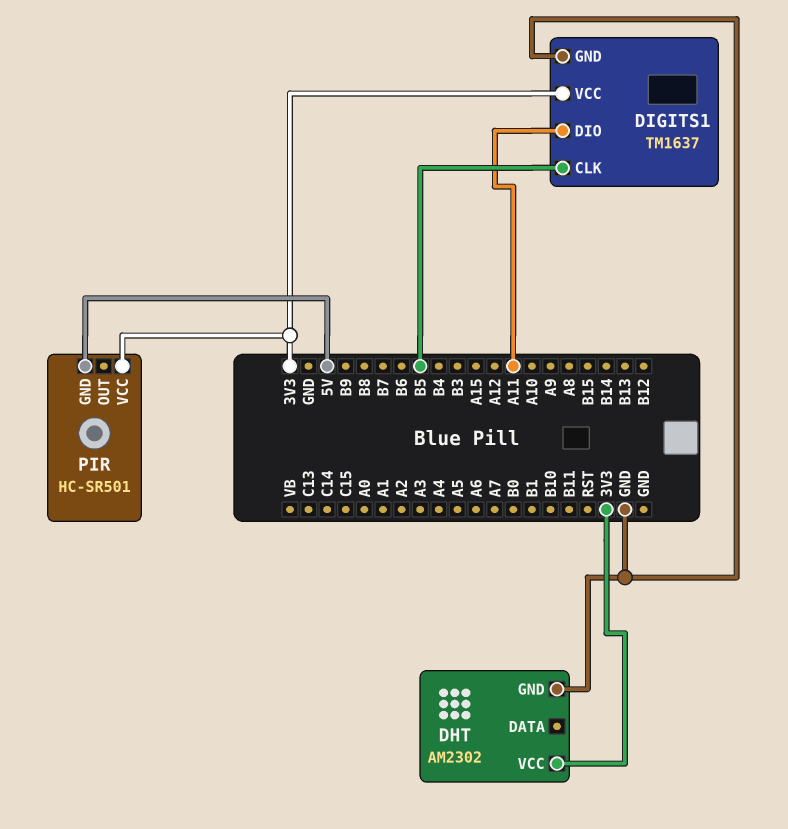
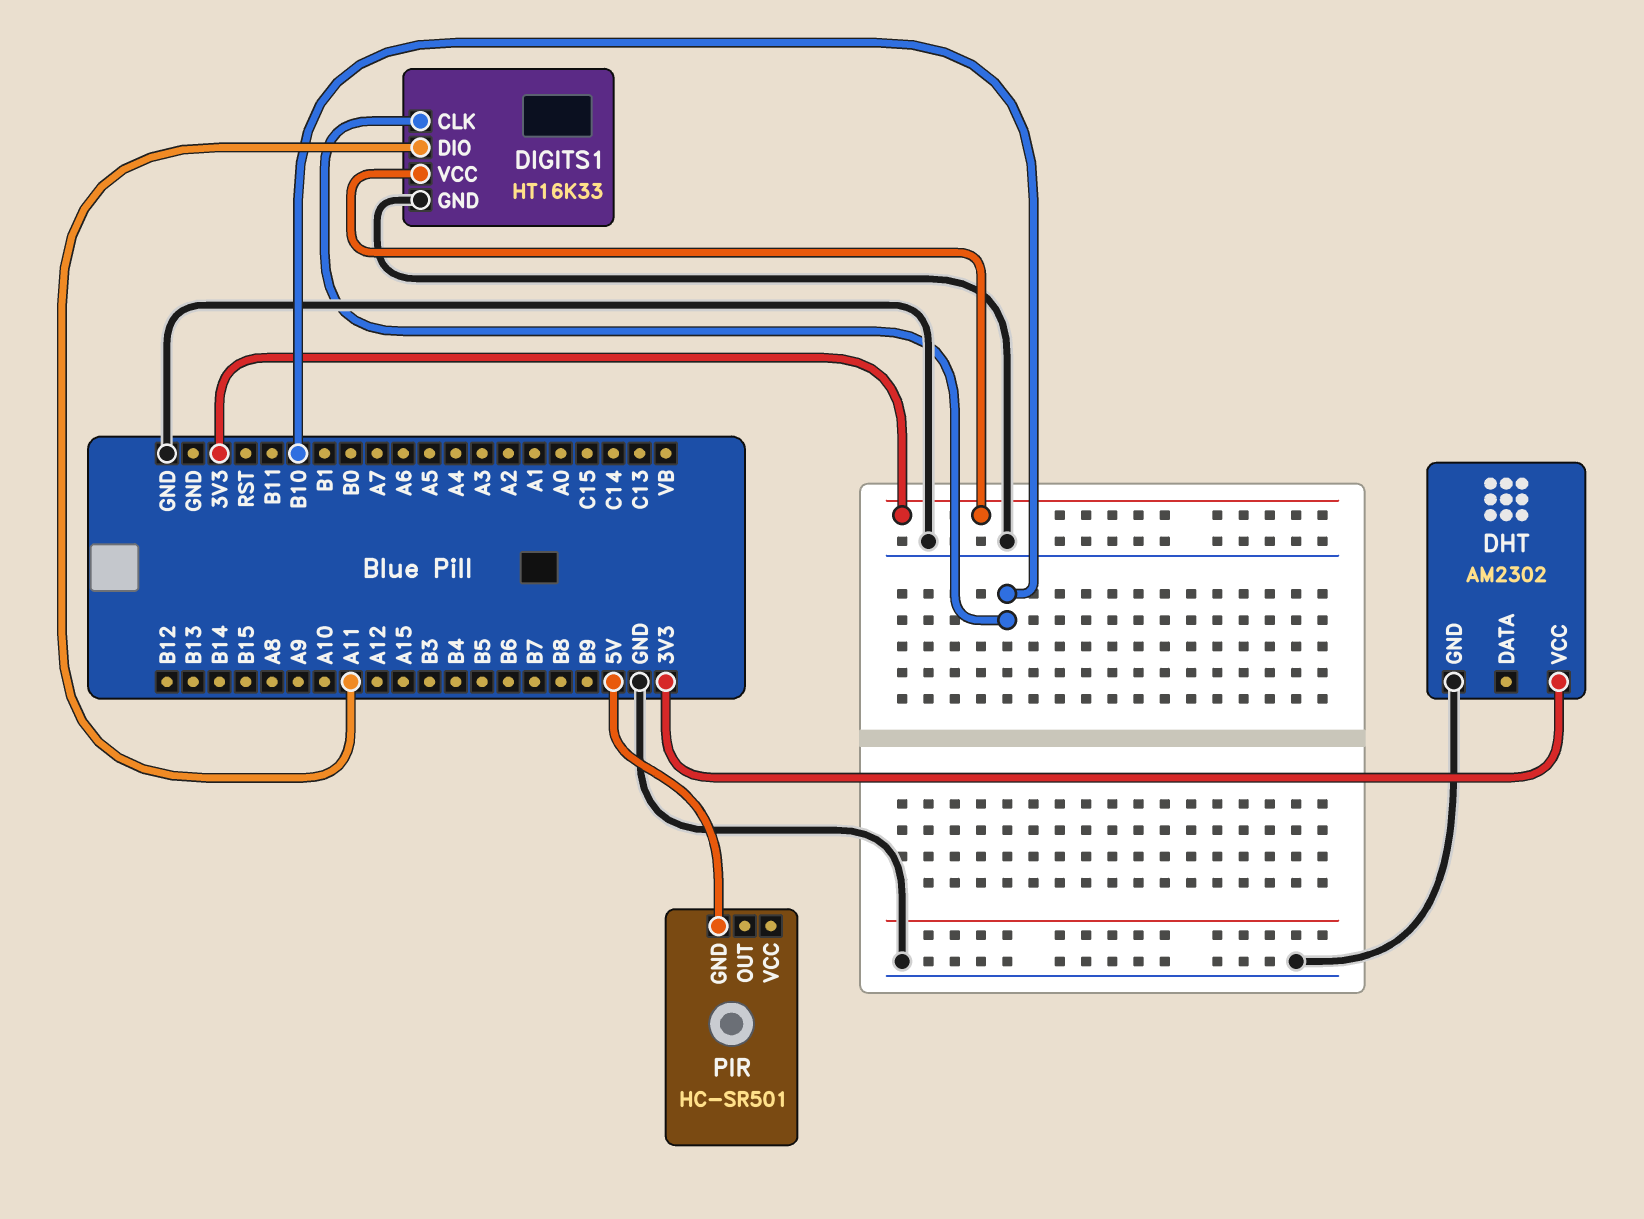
DIGITS1: TM1637 -> HT16K33
DIGITS1 pin CLK: B5 -> B10
PIR pin VCC: 3V3 -> none

